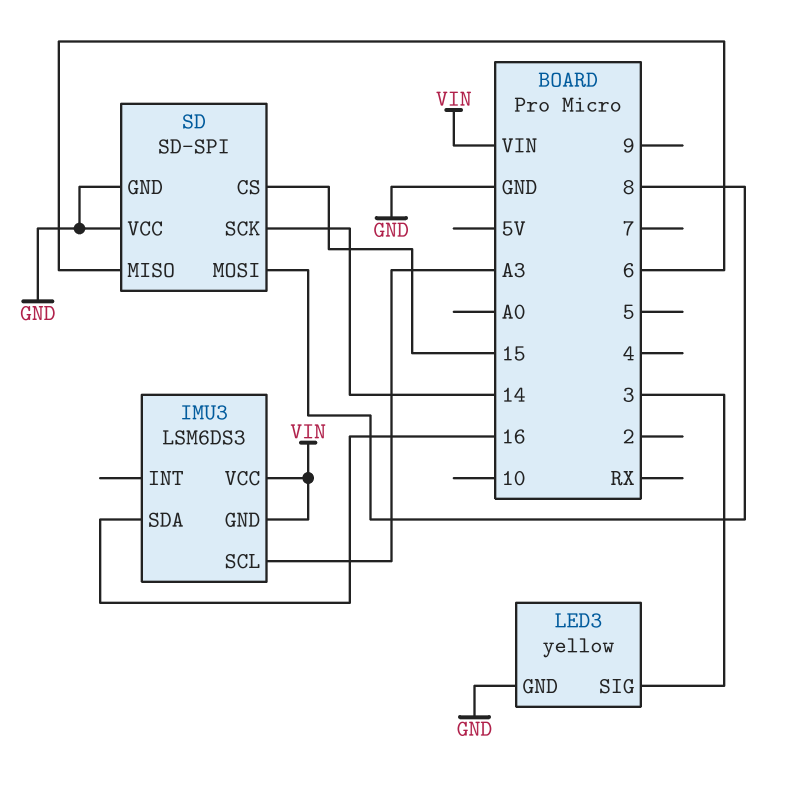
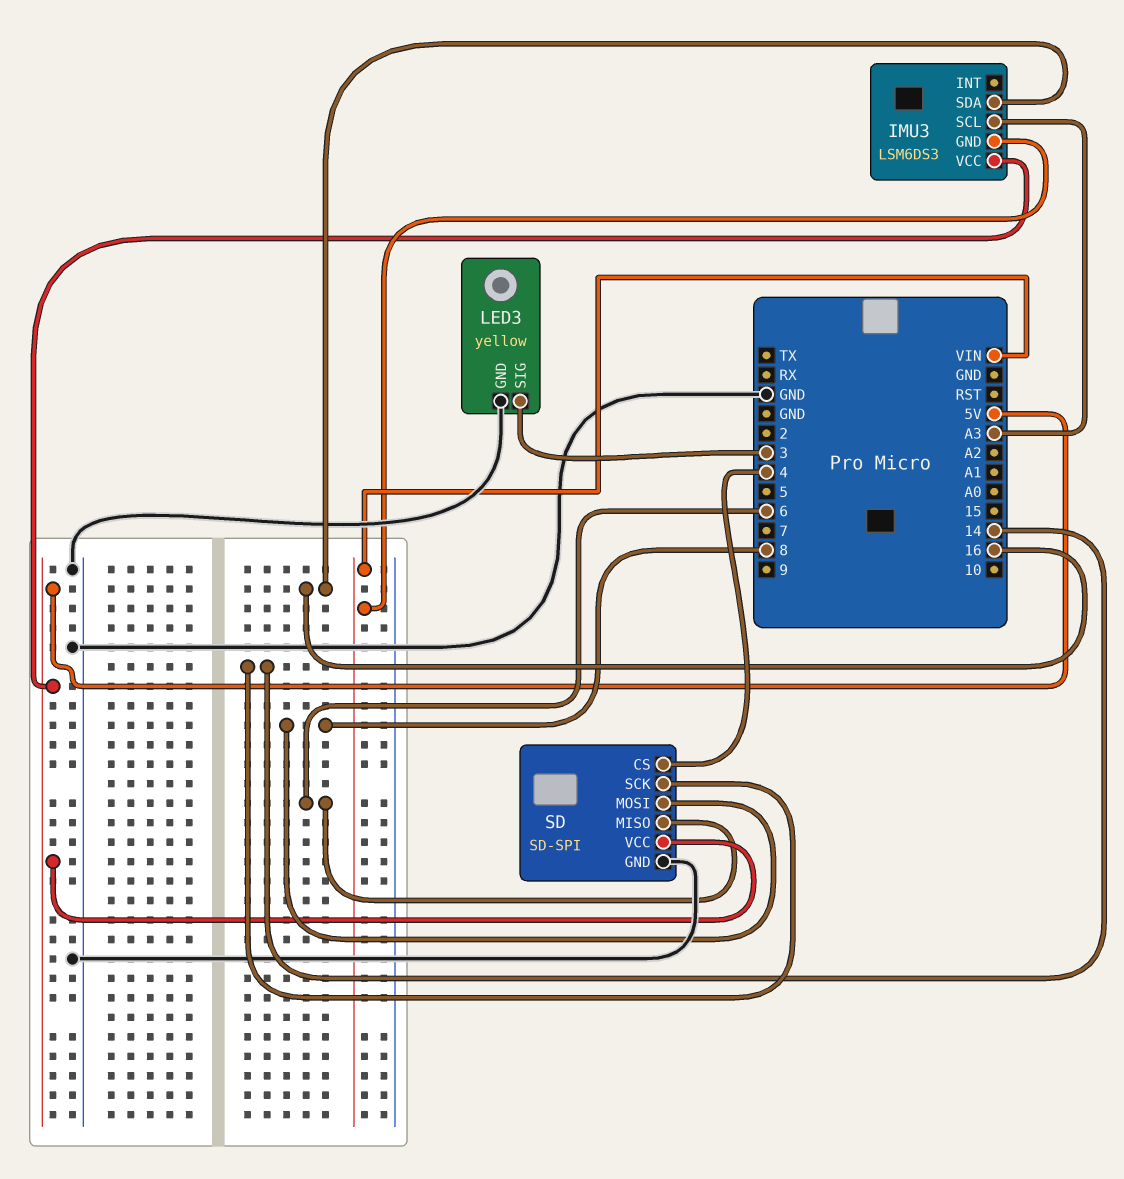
IMU3 pin VCC: VIN -> 5V
SD pin CS: 15 -> 4
SD pin VCC: GND -> 5V

